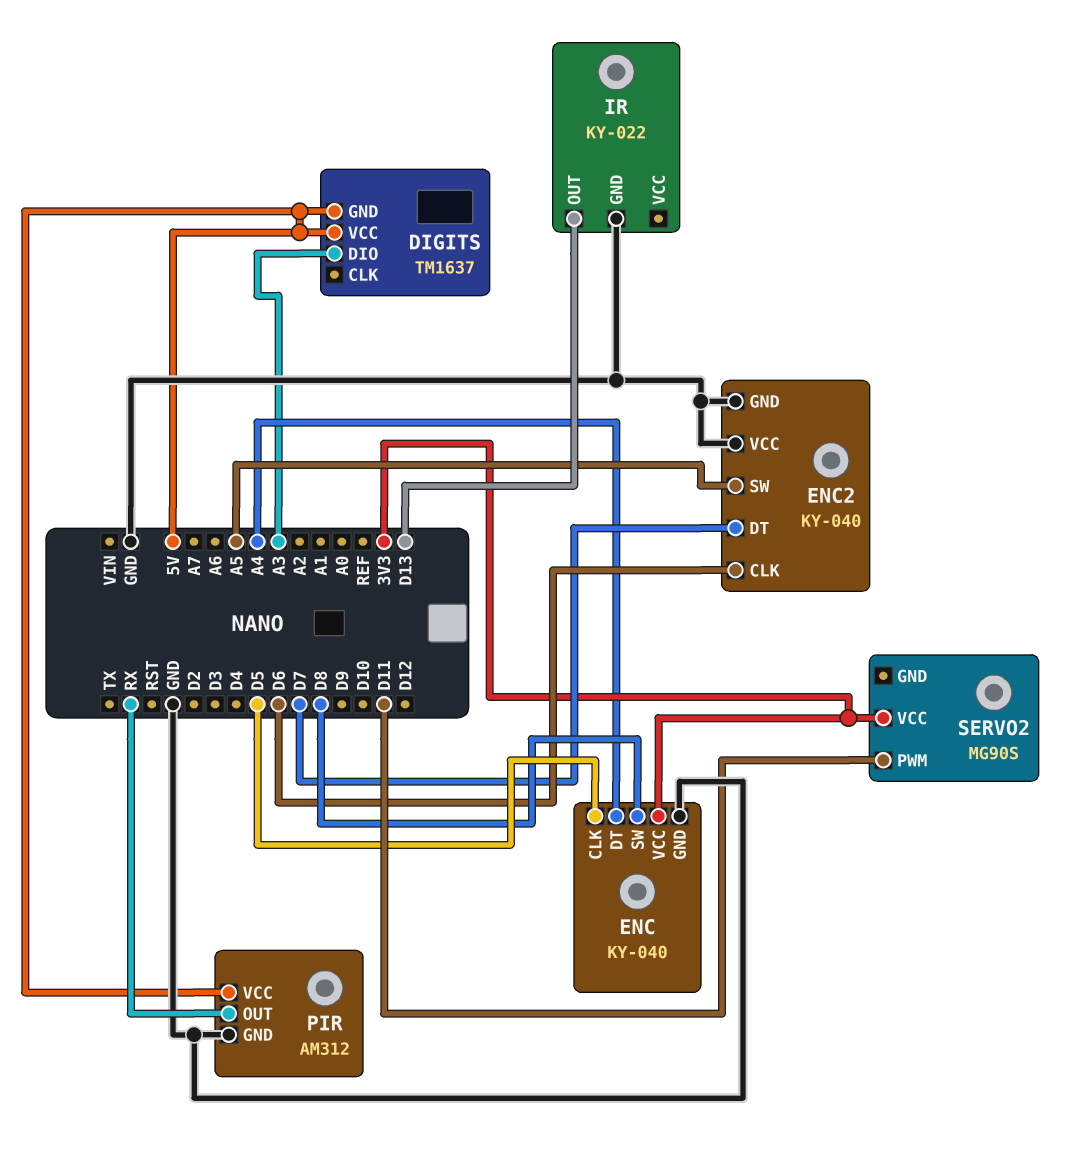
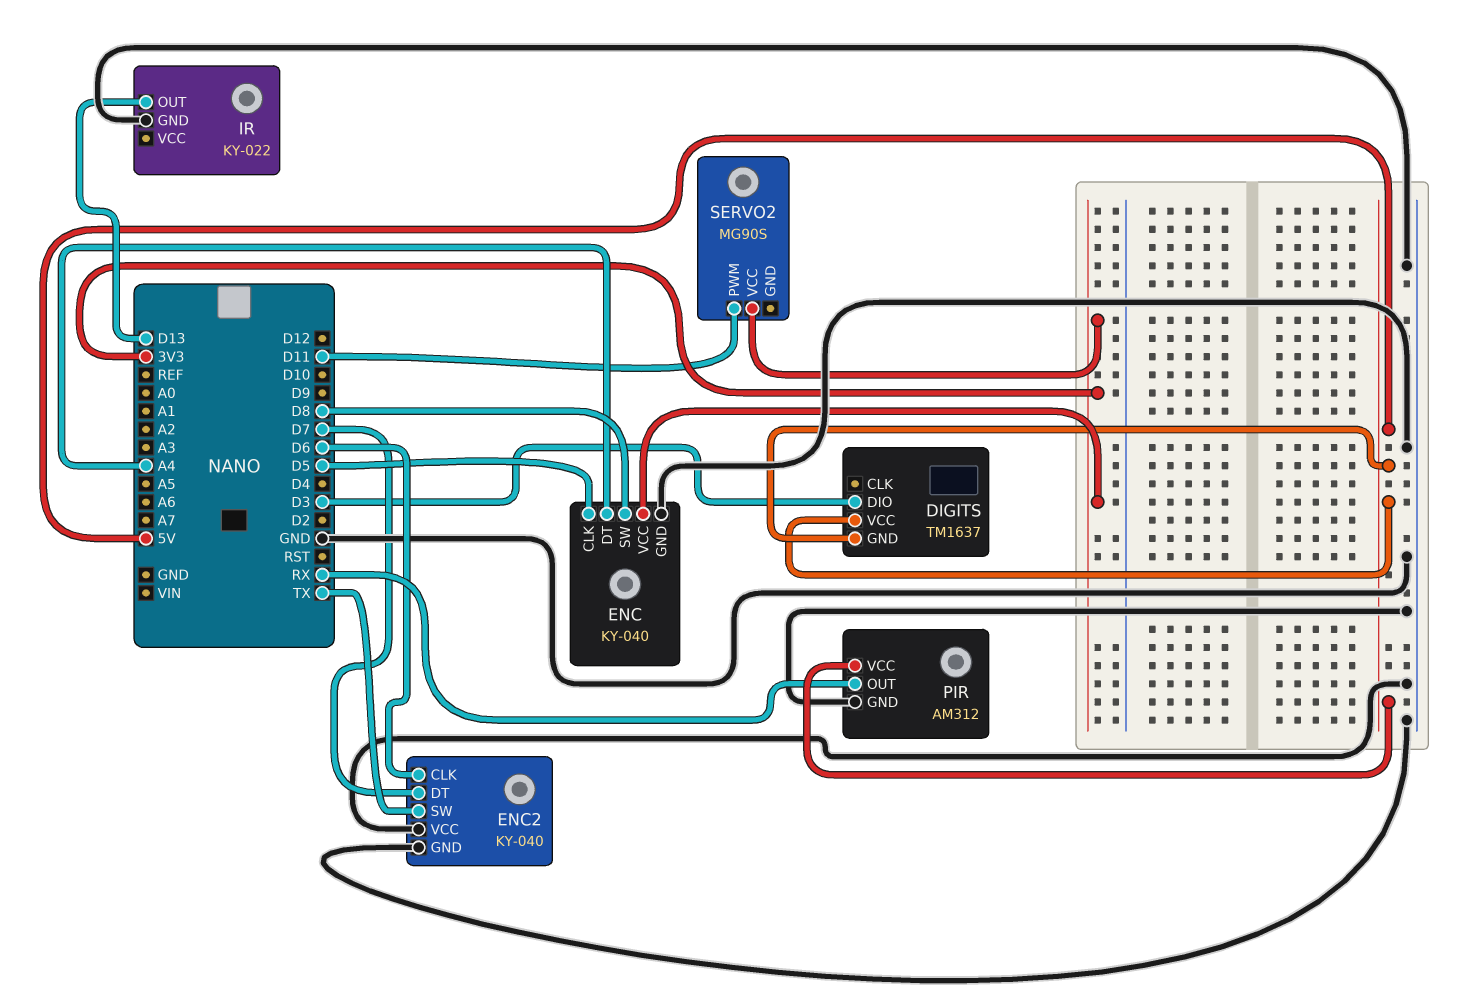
DIGITS pin DIO: A3 -> D3
ENC2 pin SW: A5 -> TX

